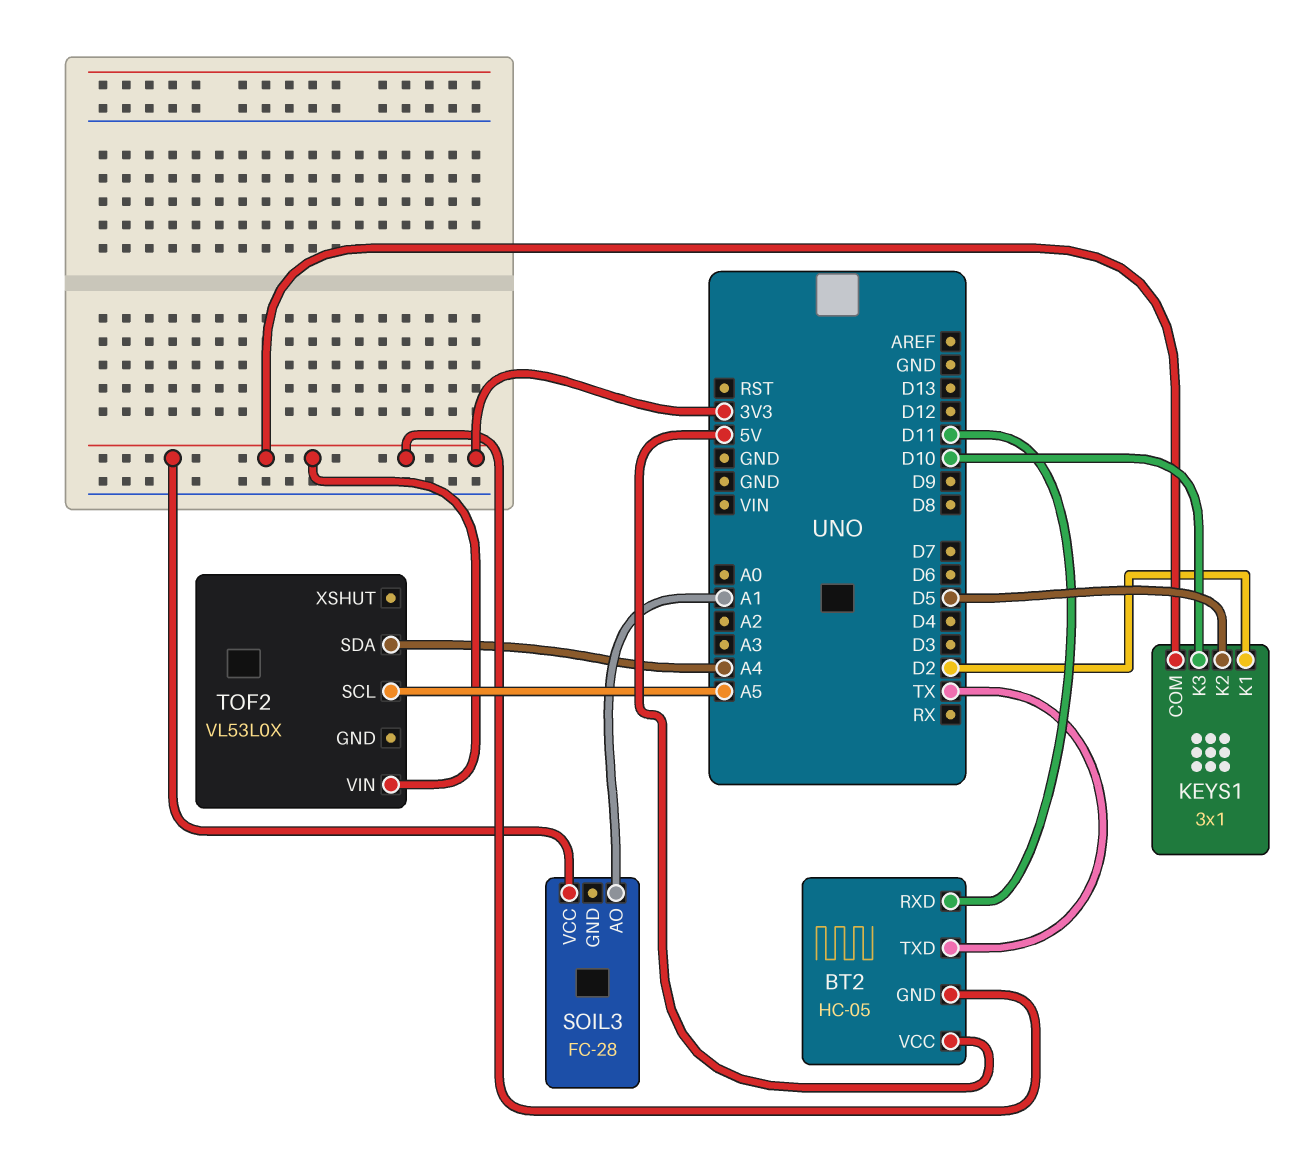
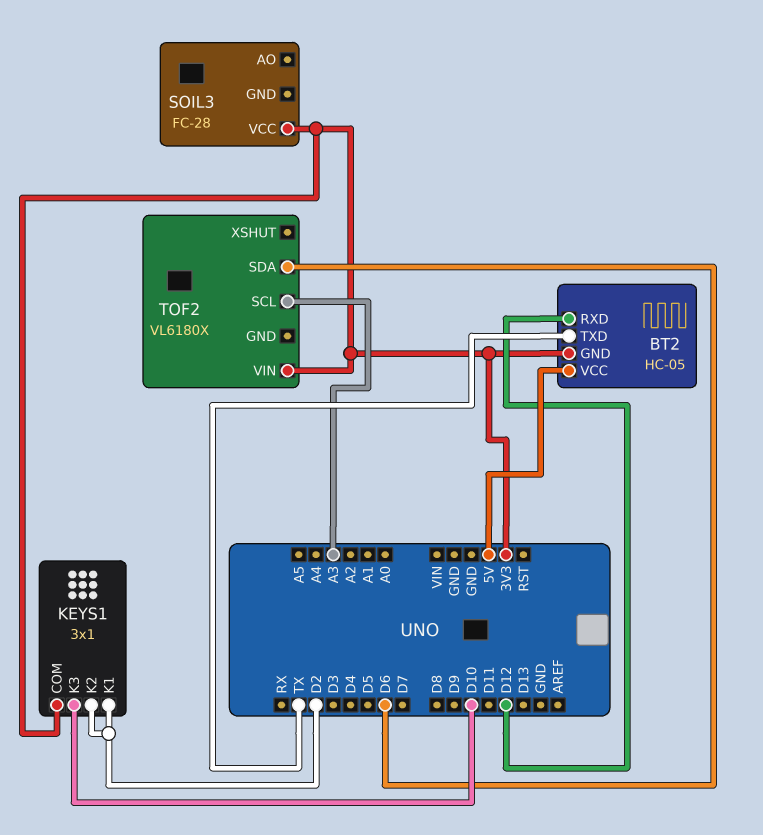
BT2 pin RXD: D11 -> D12
KEYS1 pin K2: D5 -> D2
SOIL3 pin AO: A1 -> none
TOF2: VL53L0X -> VL6180X
TOF2 pin SCL: A5 -> A3
TOF2 pin SDA: A4 -> D6

